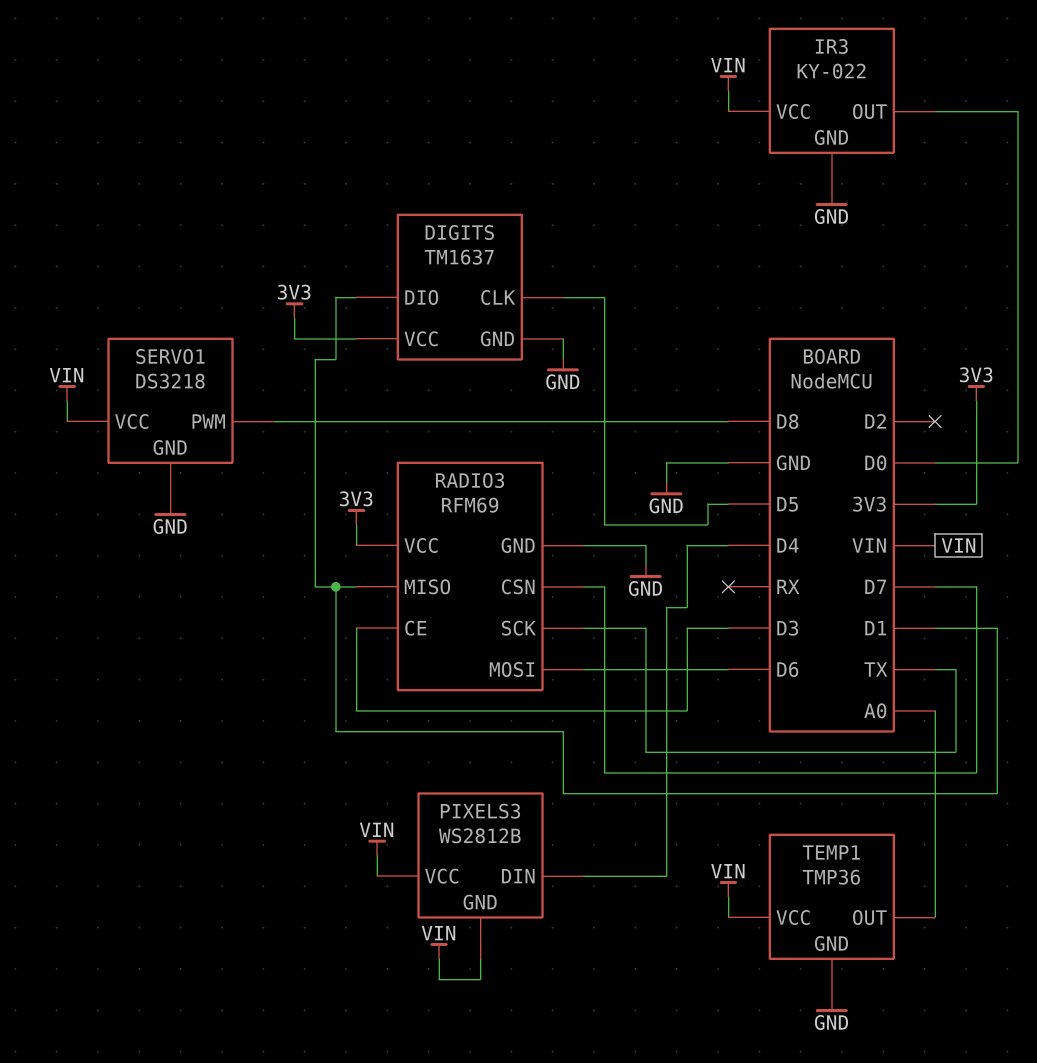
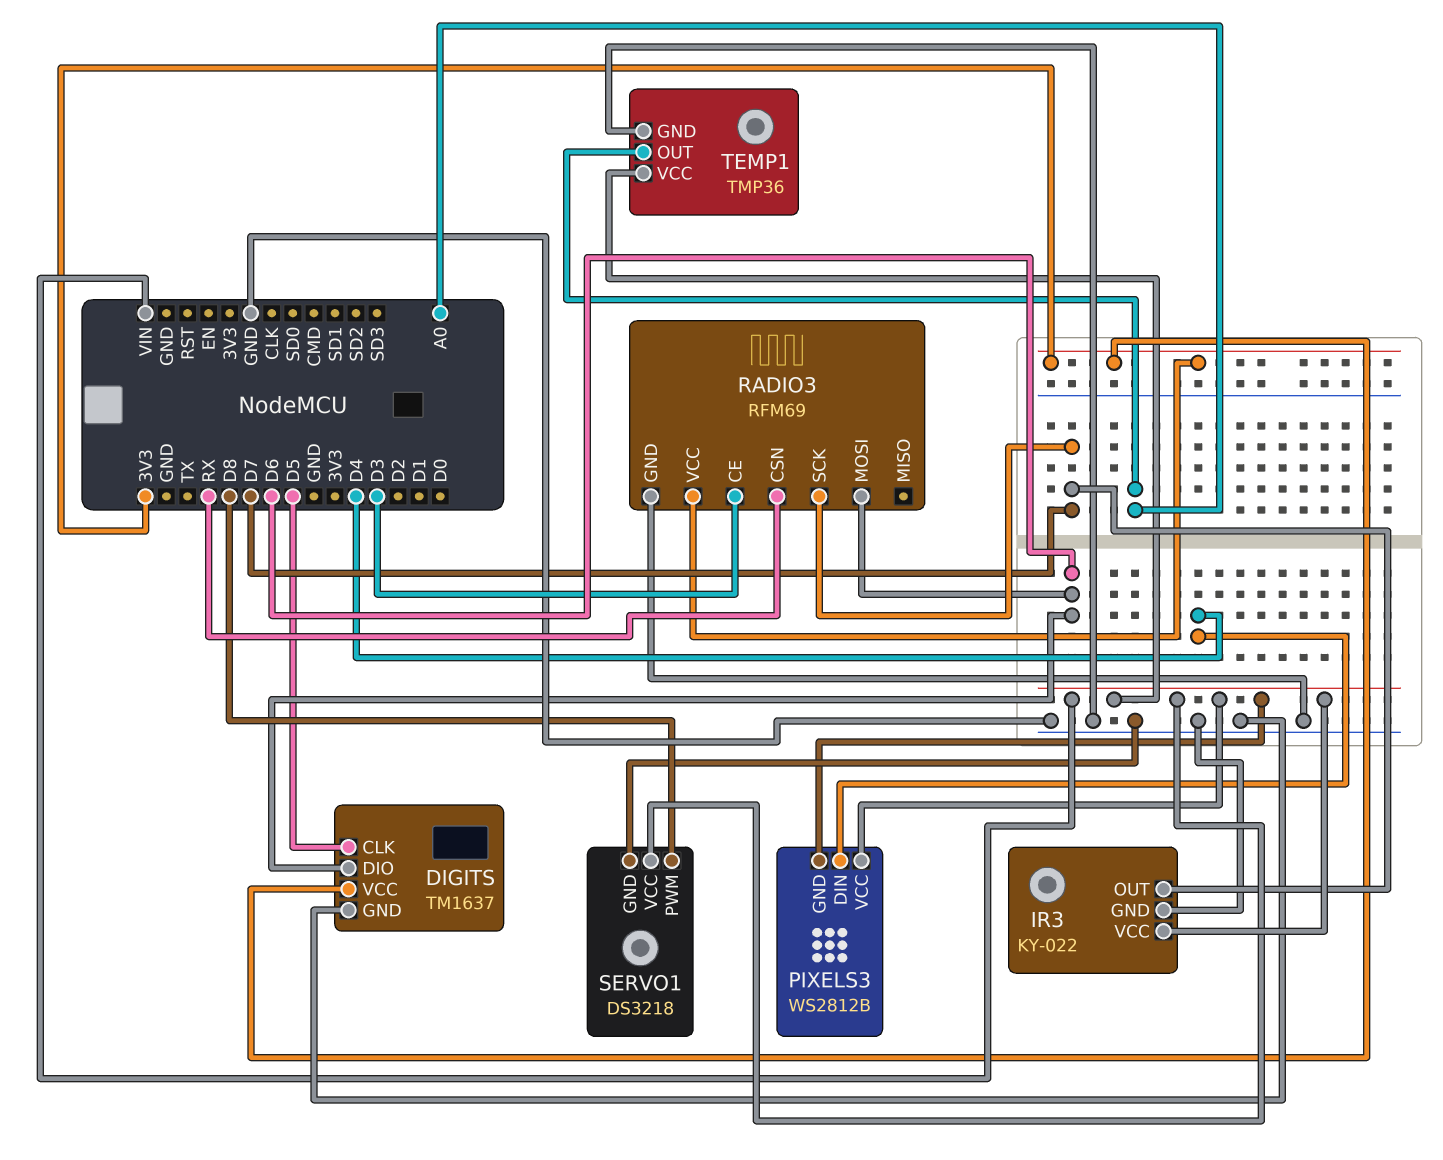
DIGITS pin DIO: D1 -> D6
IR3 pin OUT: D0 -> D7
RADIO3 pin CSN: D7 -> RX
RADIO3 pin MISO: D1 -> none
RADIO3 pin SCK: TX -> D7

